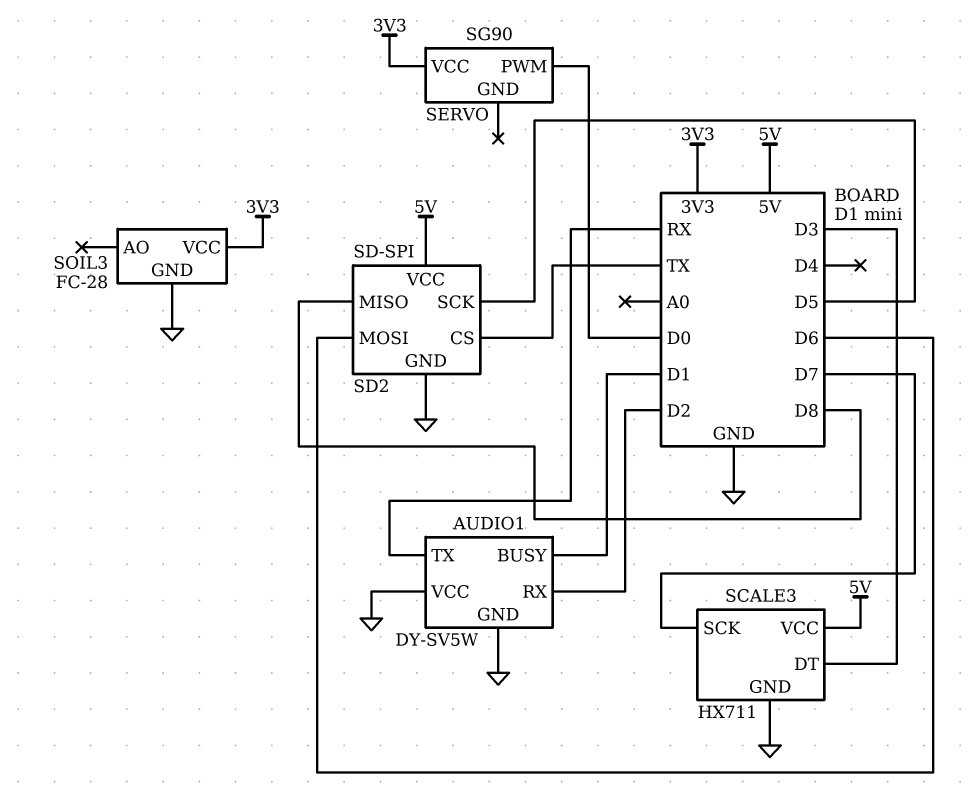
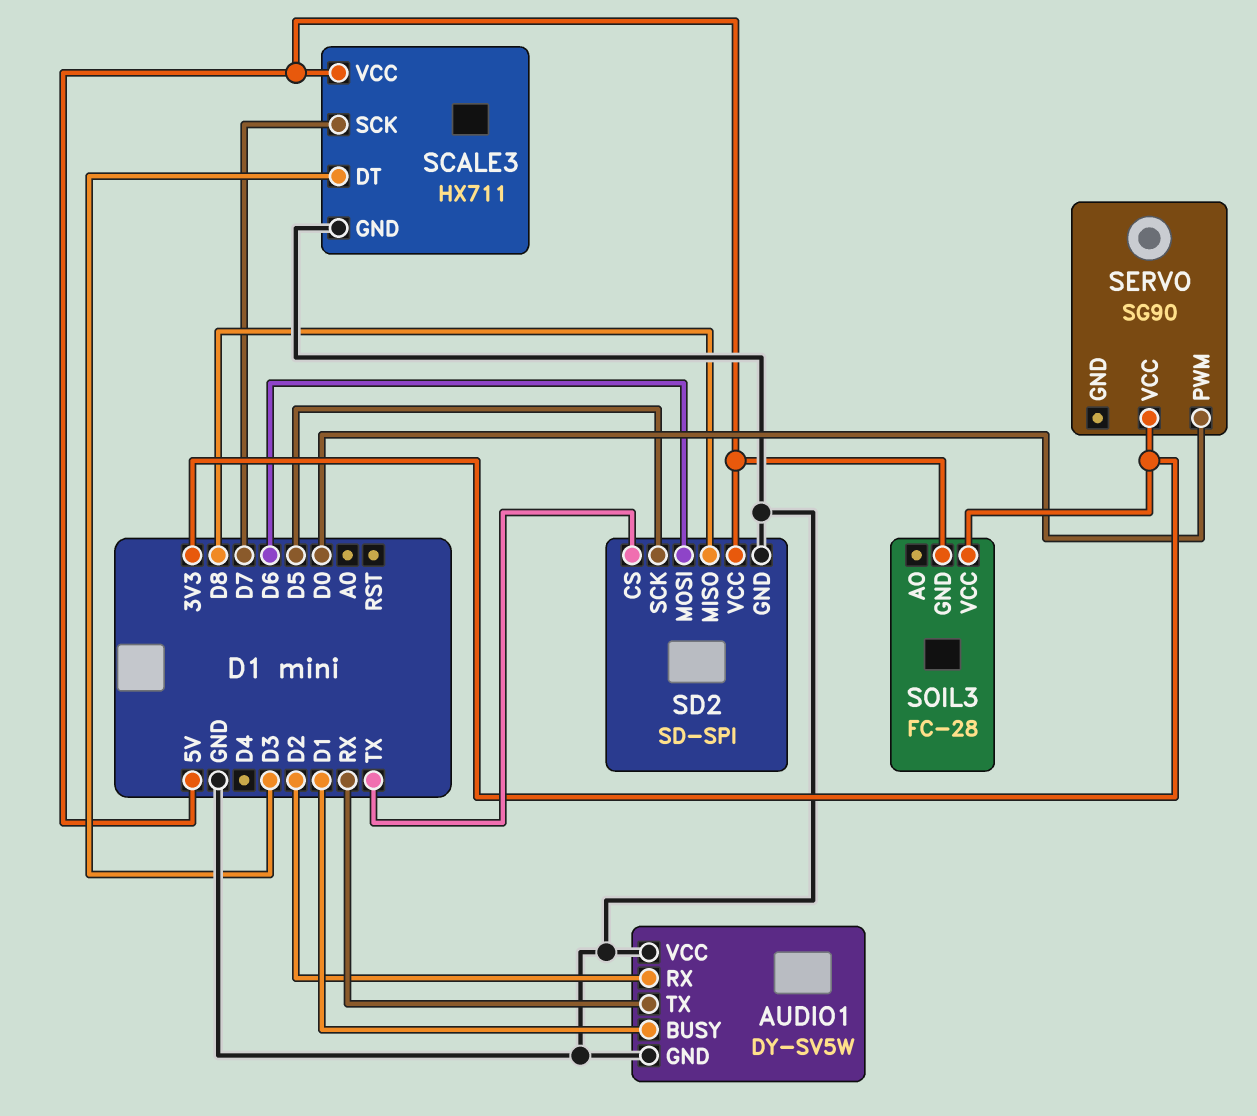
SOIL3 pin GND: GND -> 5V

